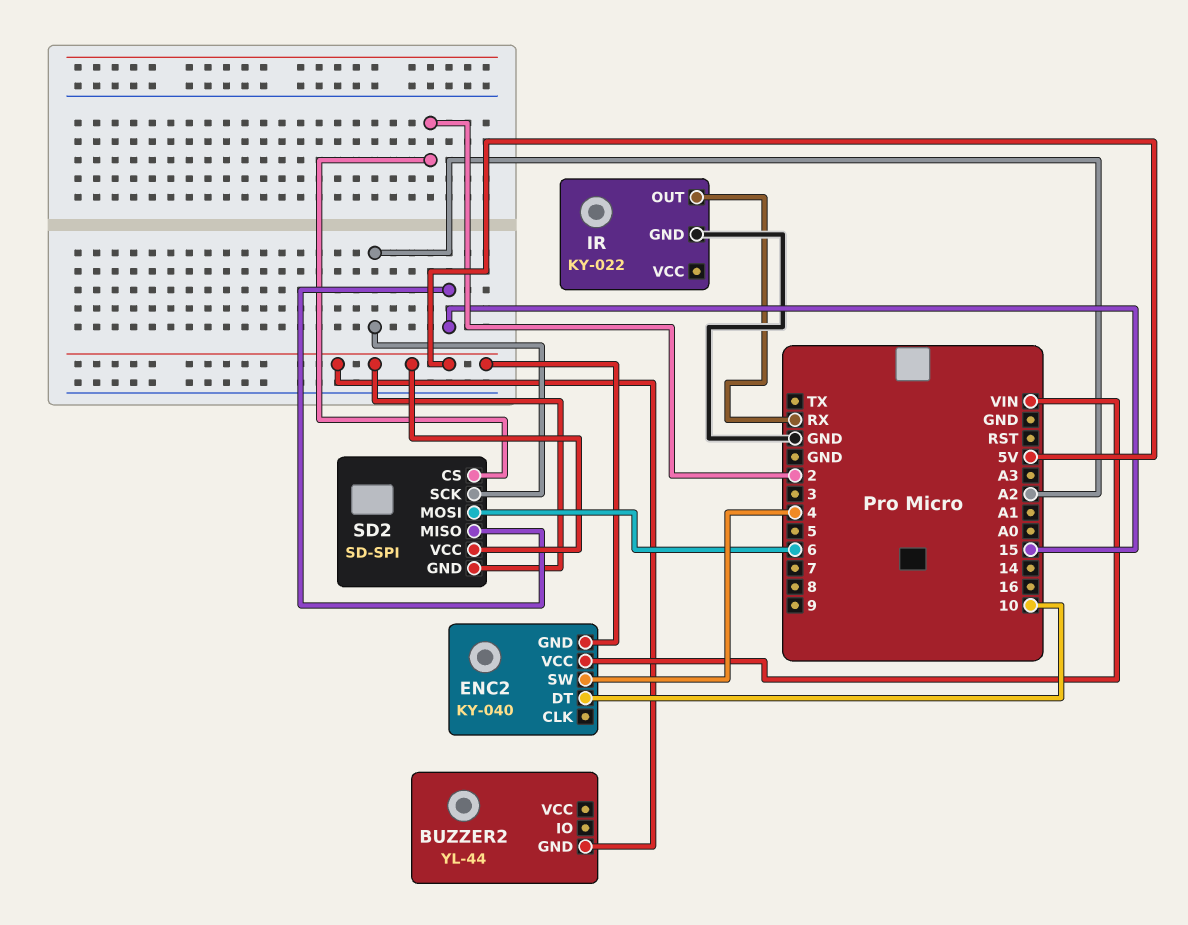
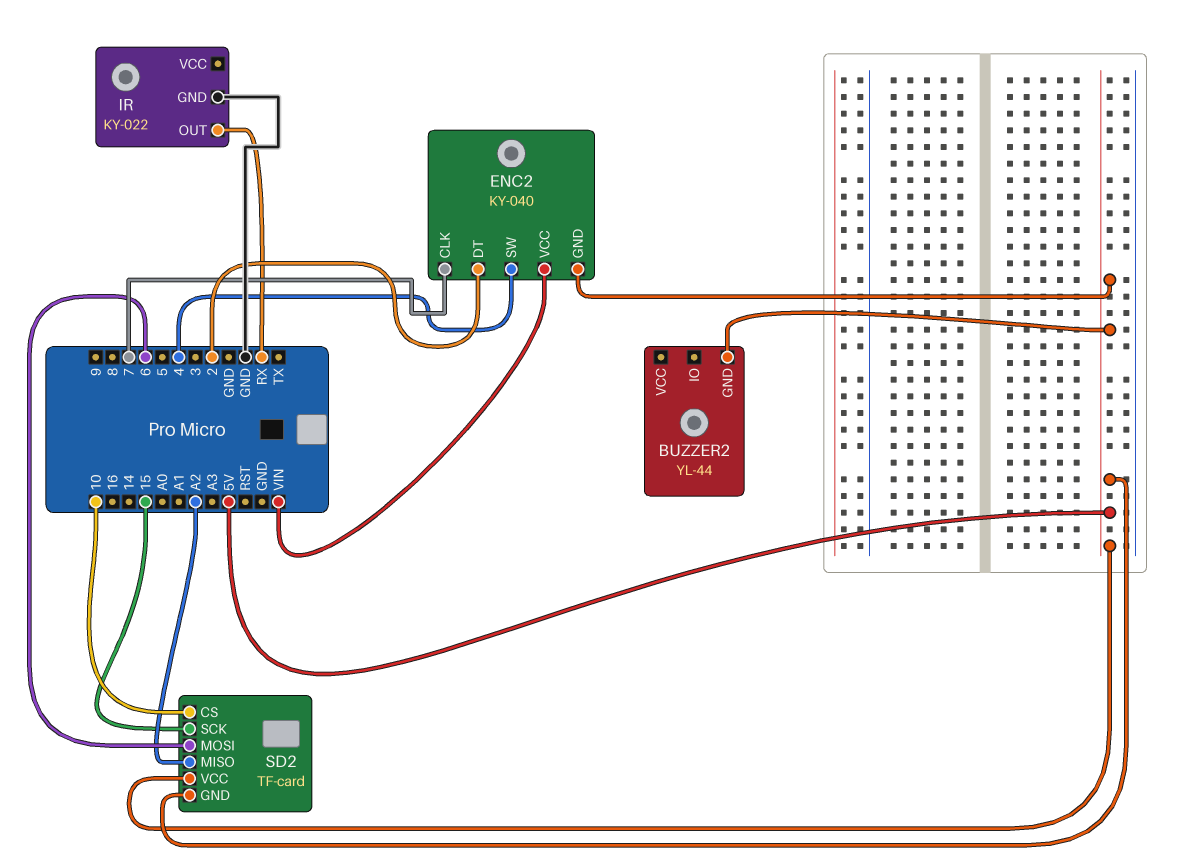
ENC2 pin CLK: none -> 7
ENC2 pin DT: 10 -> 2
SD2: SD-SPI -> TF-card
SD2 pin CS: 2 -> 10
SD2 pin MISO: 15 -> A2
SD2 pin SCK: A2 -> 15

